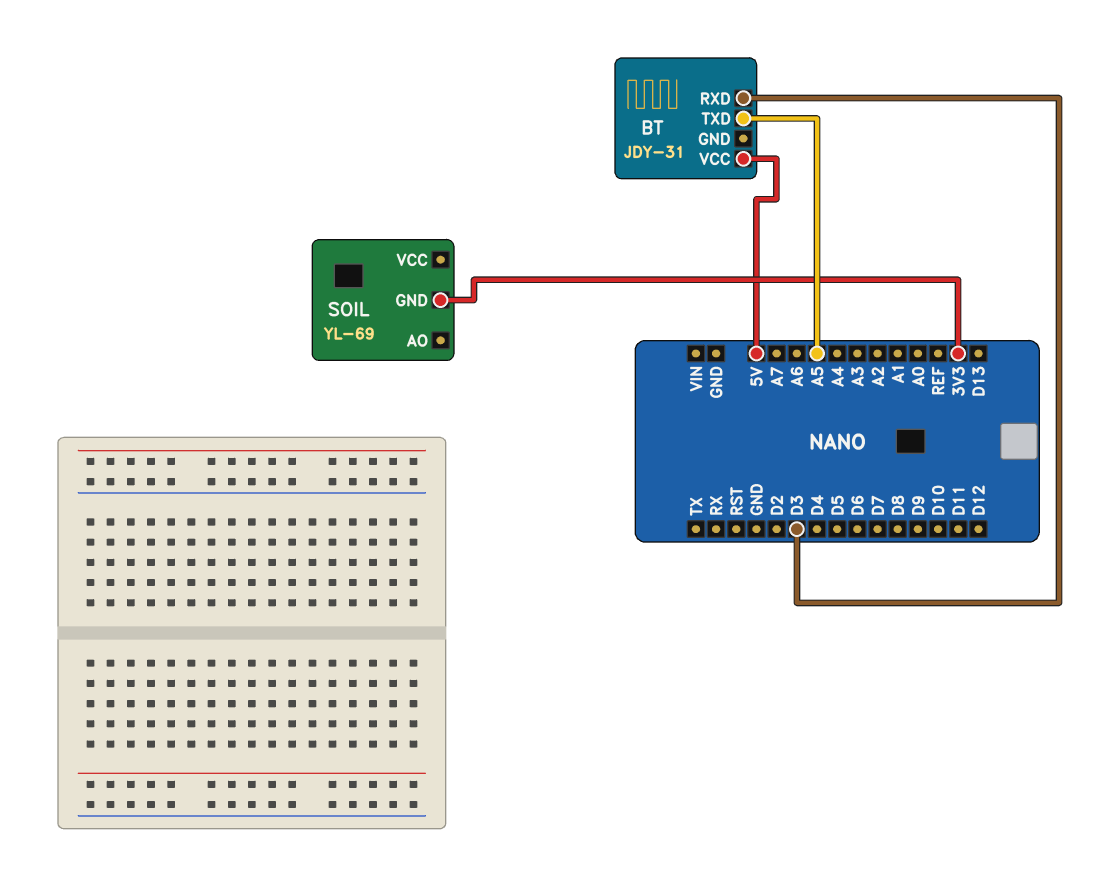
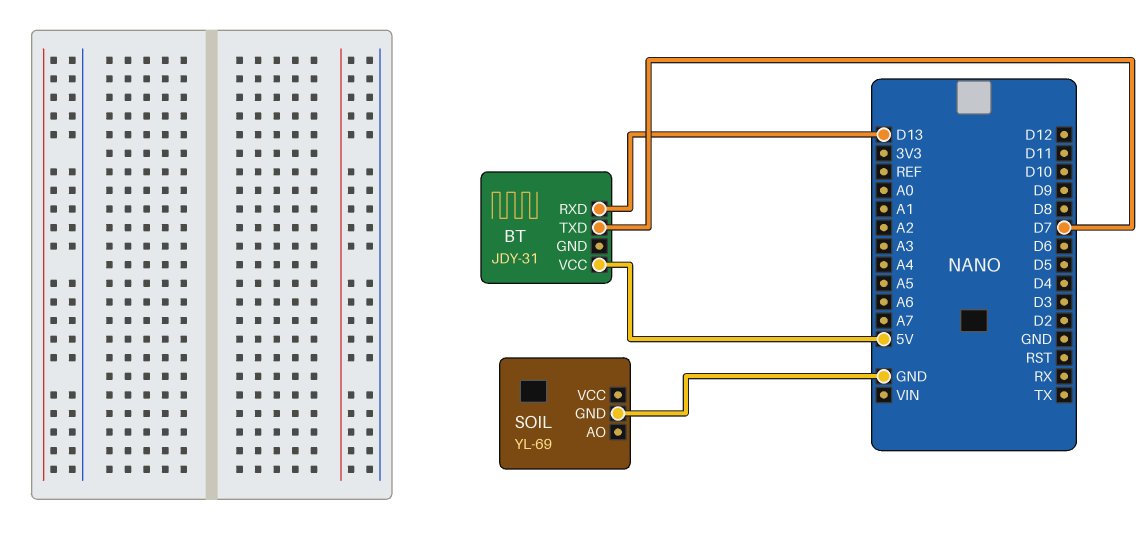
BT pin RXD: D3 -> D13
BT pin TXD: A5 -> D7
SOIL pin GND: 3V3 -> GND

